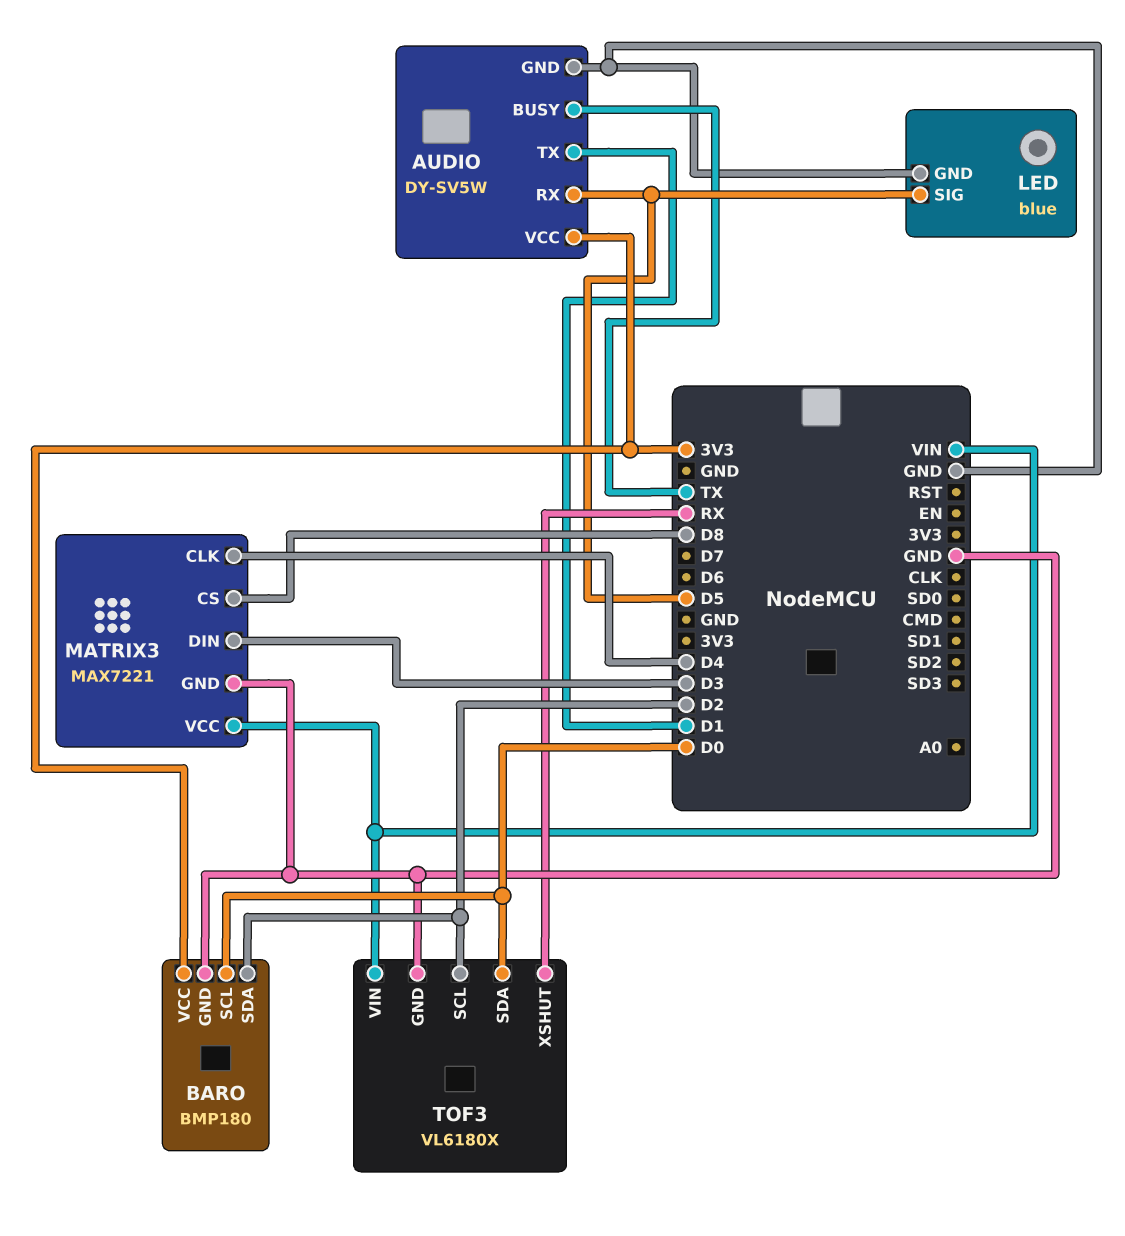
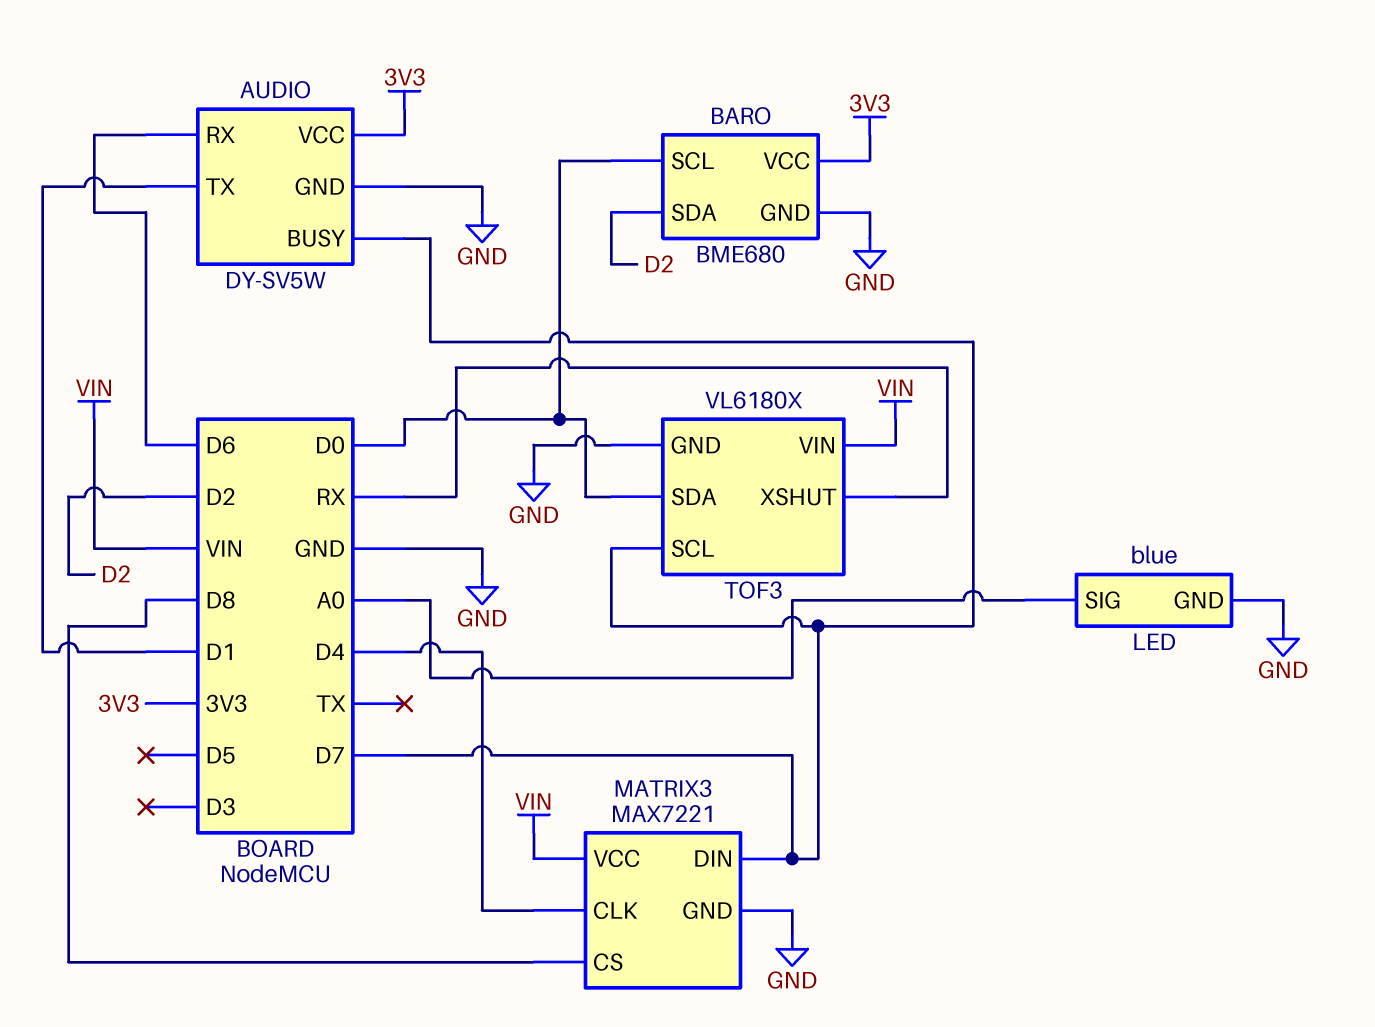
AUDIO pin BUSY: TX -> D7
AUDIO pin RX: D5 -> D6
BARO: BMP180 -> BME680
LED pin SIG: D5 -> A0
MATRIX3 pin DIN: D3 -> D7
TOF3 pin SCL: D2 -> D7

